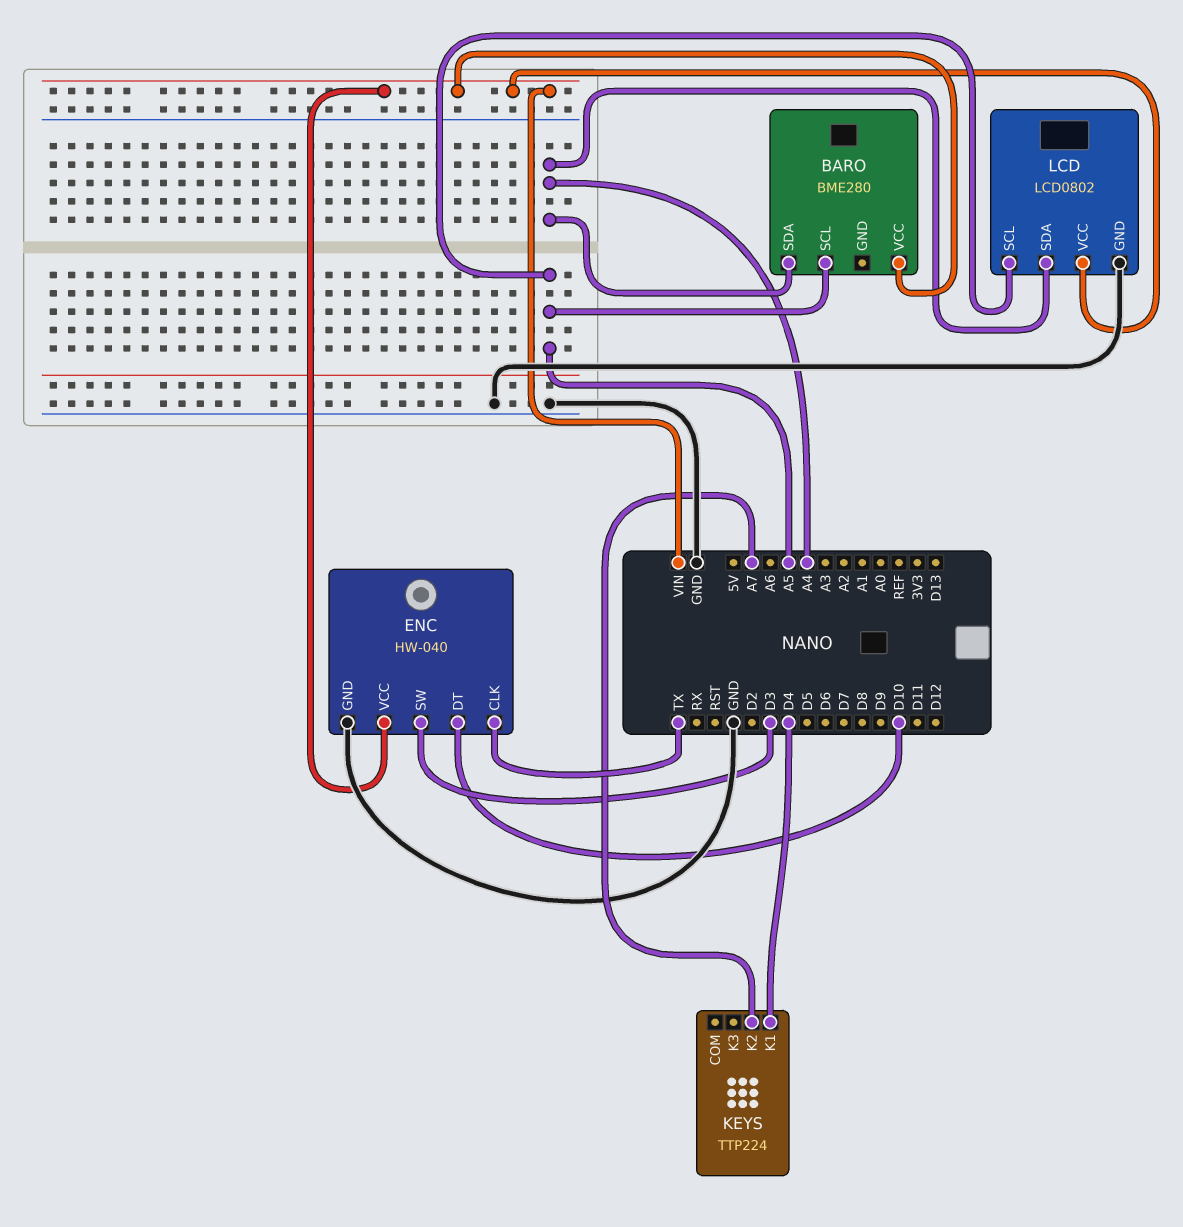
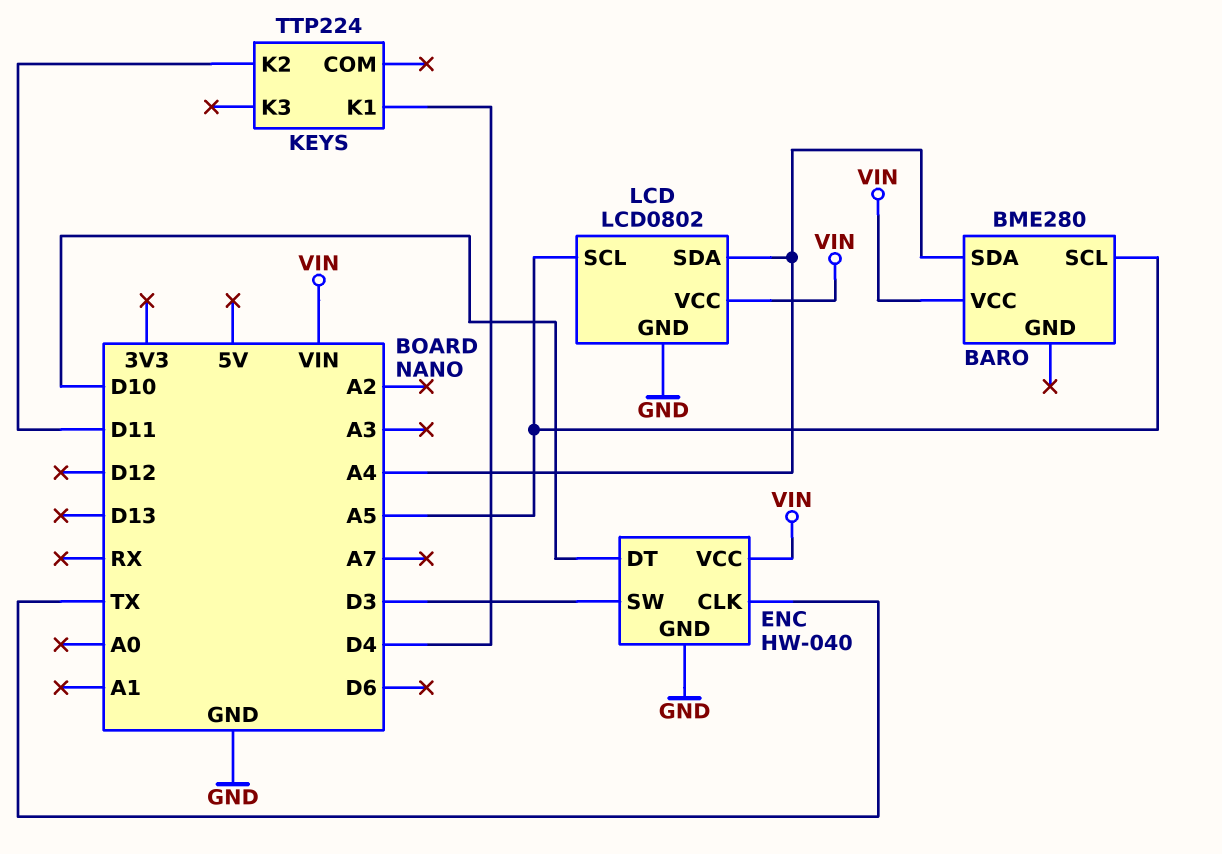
KEYS pin K2: A7 -> D11

